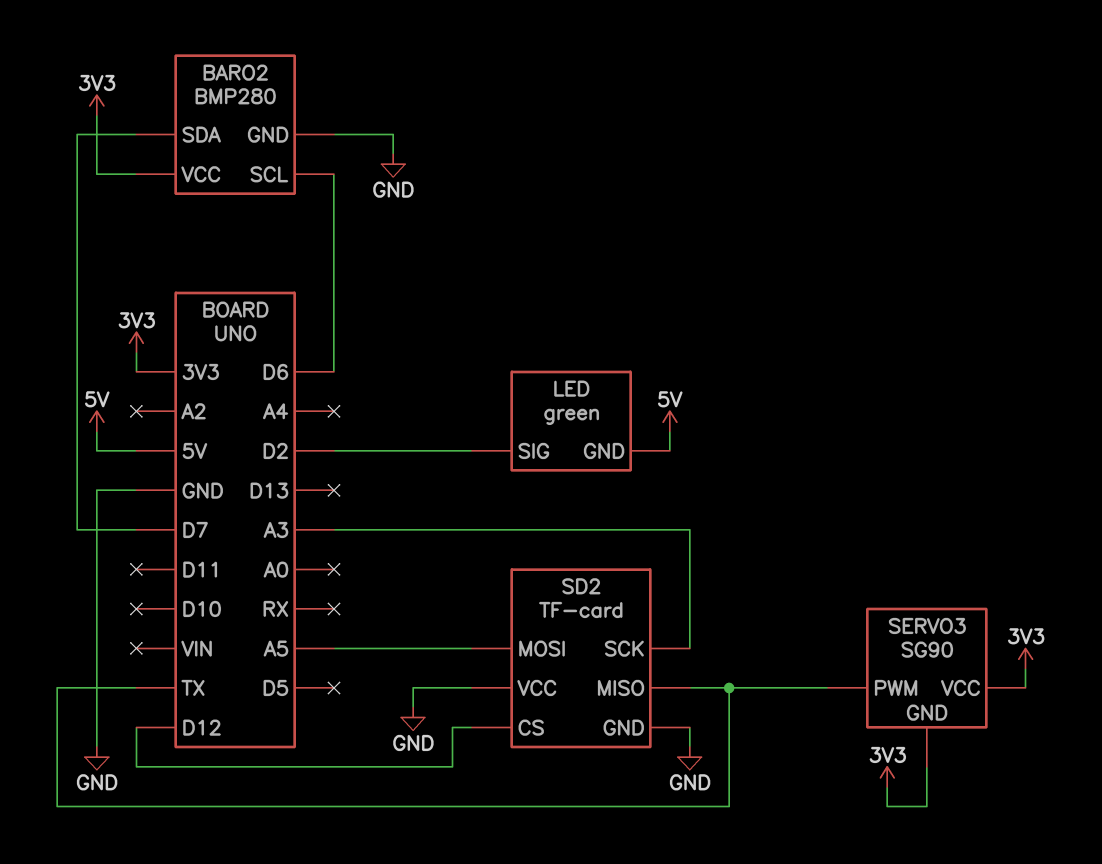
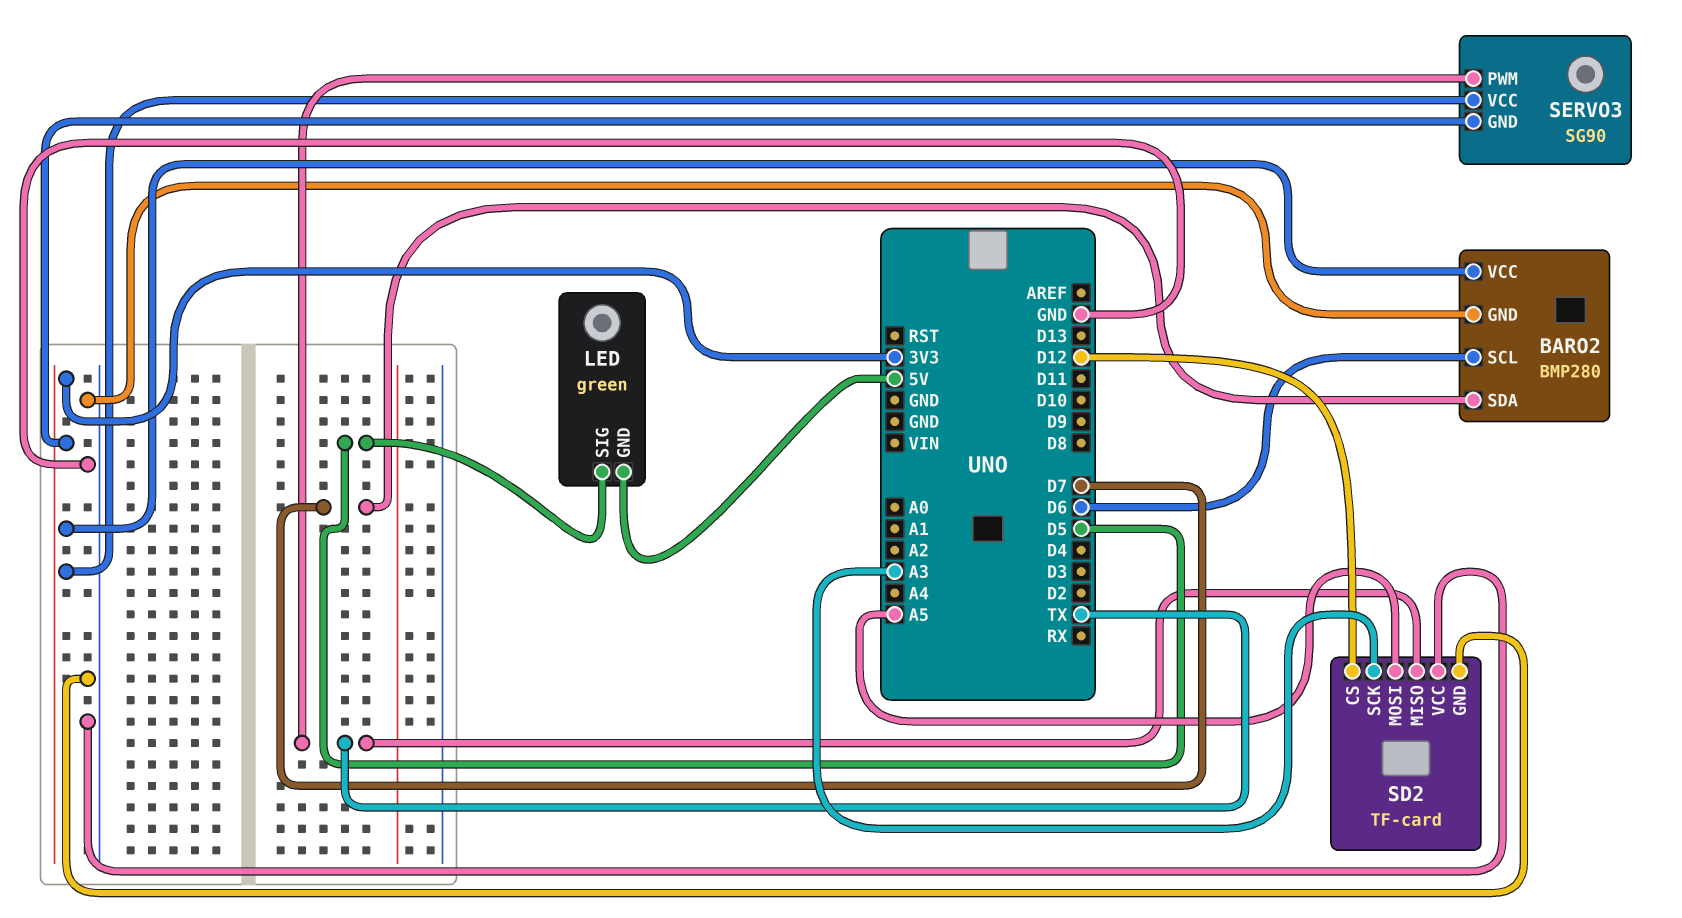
LED pin SIG: D2 -> D5

